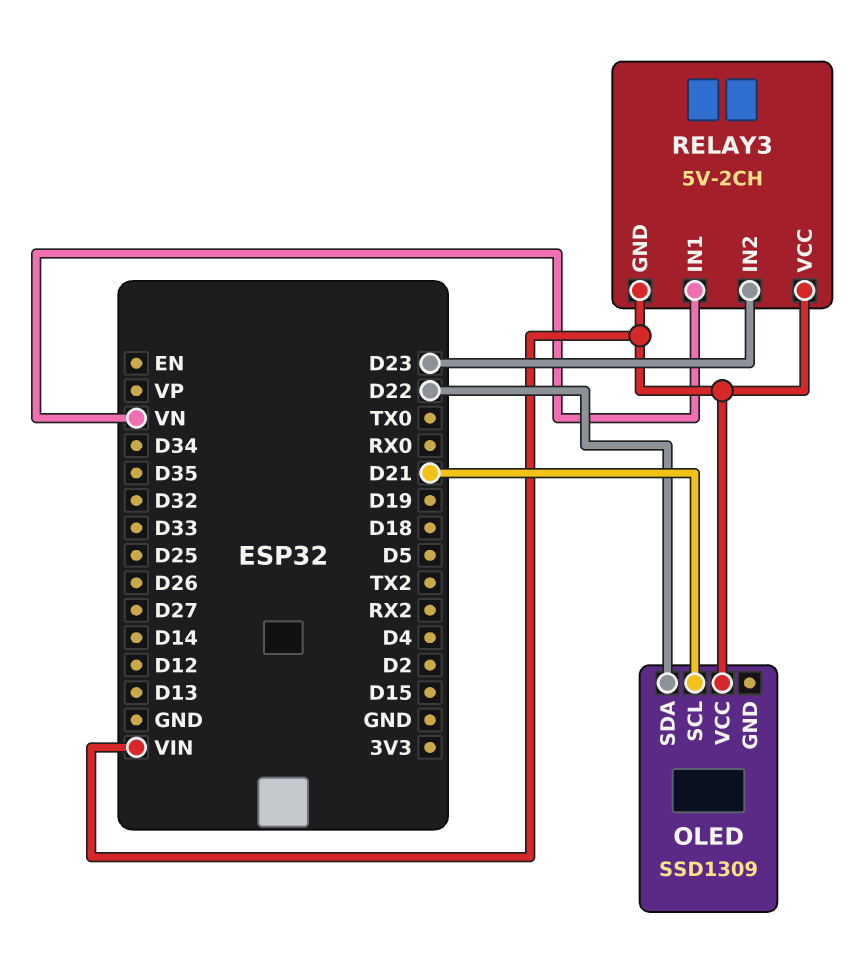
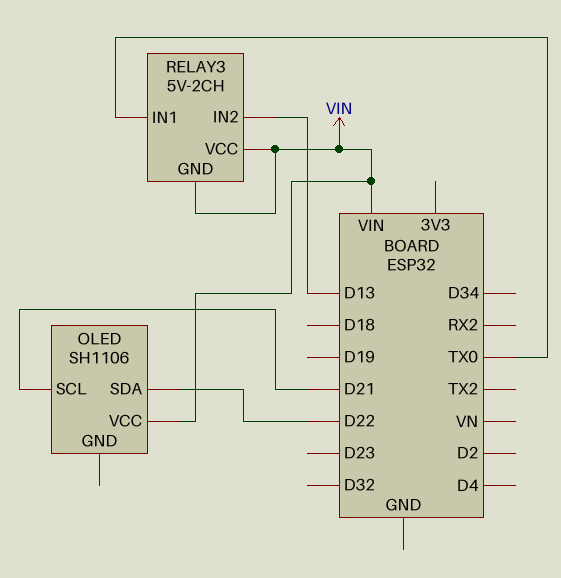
OLED: SSD1309 -> SH1106
RELAY3 pin IN1: VN -> TX0
RELAY3 pin IN2: D23 -> D13

